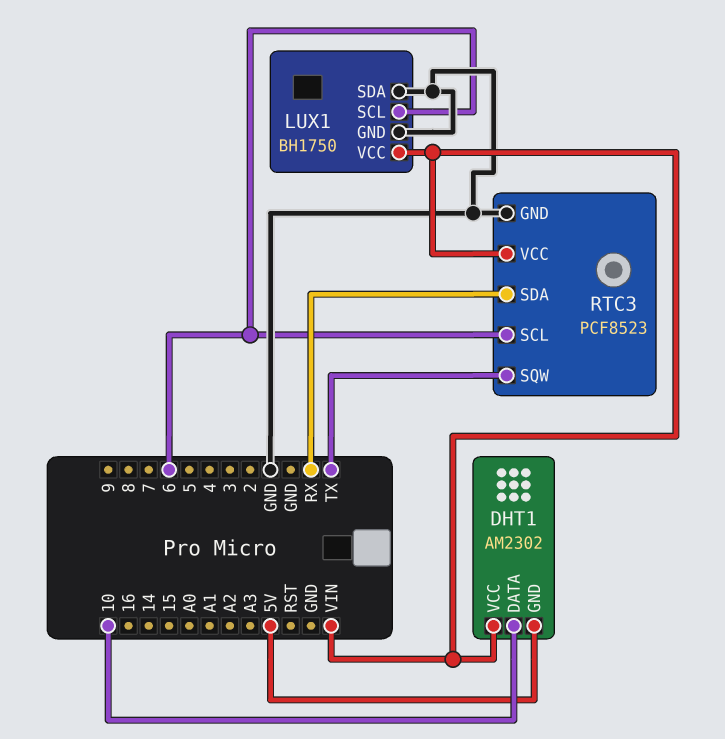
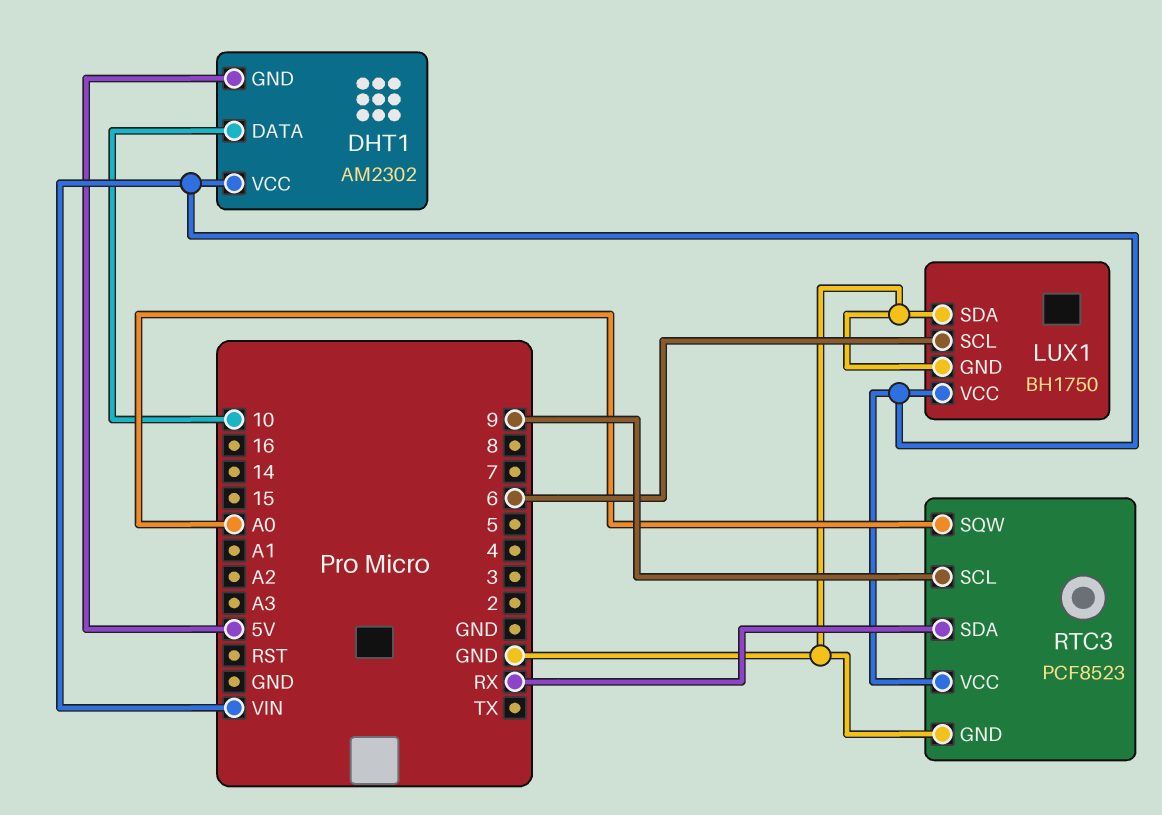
RTC3 pin SCL: 6 -> 9
RTC3 pin SQW: TX -> A0

